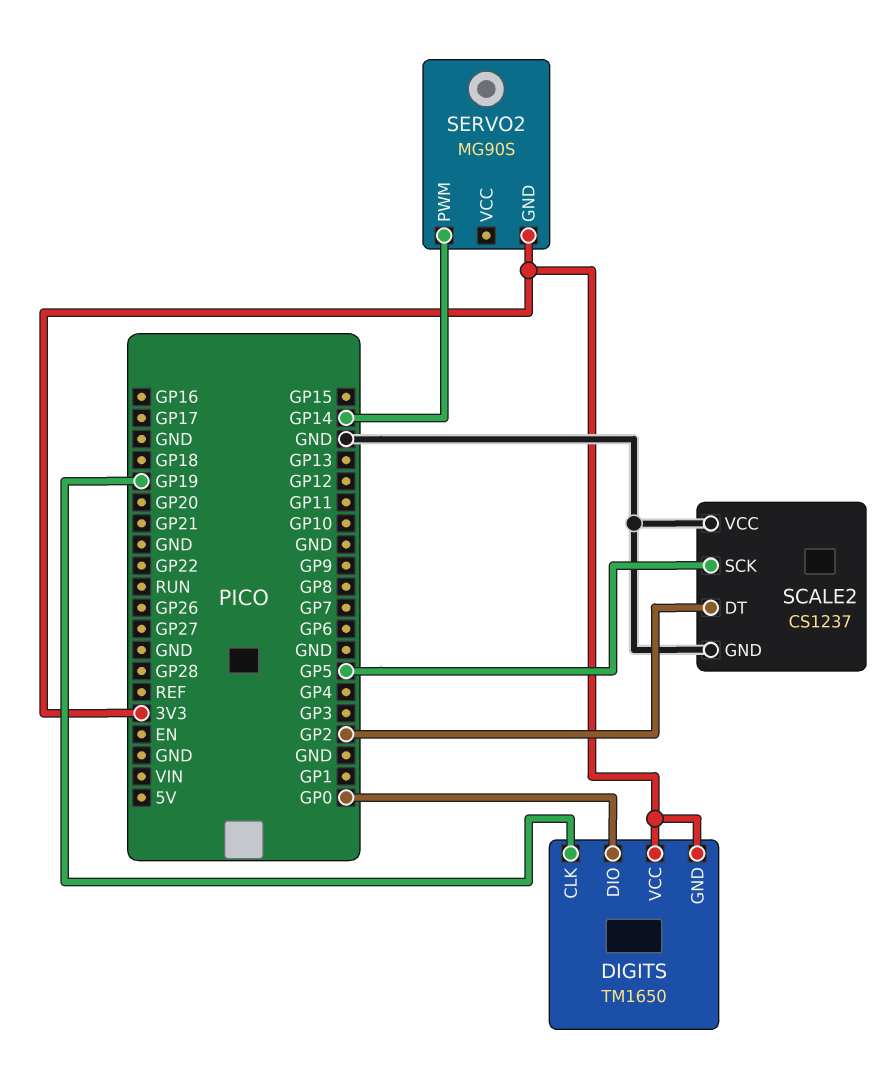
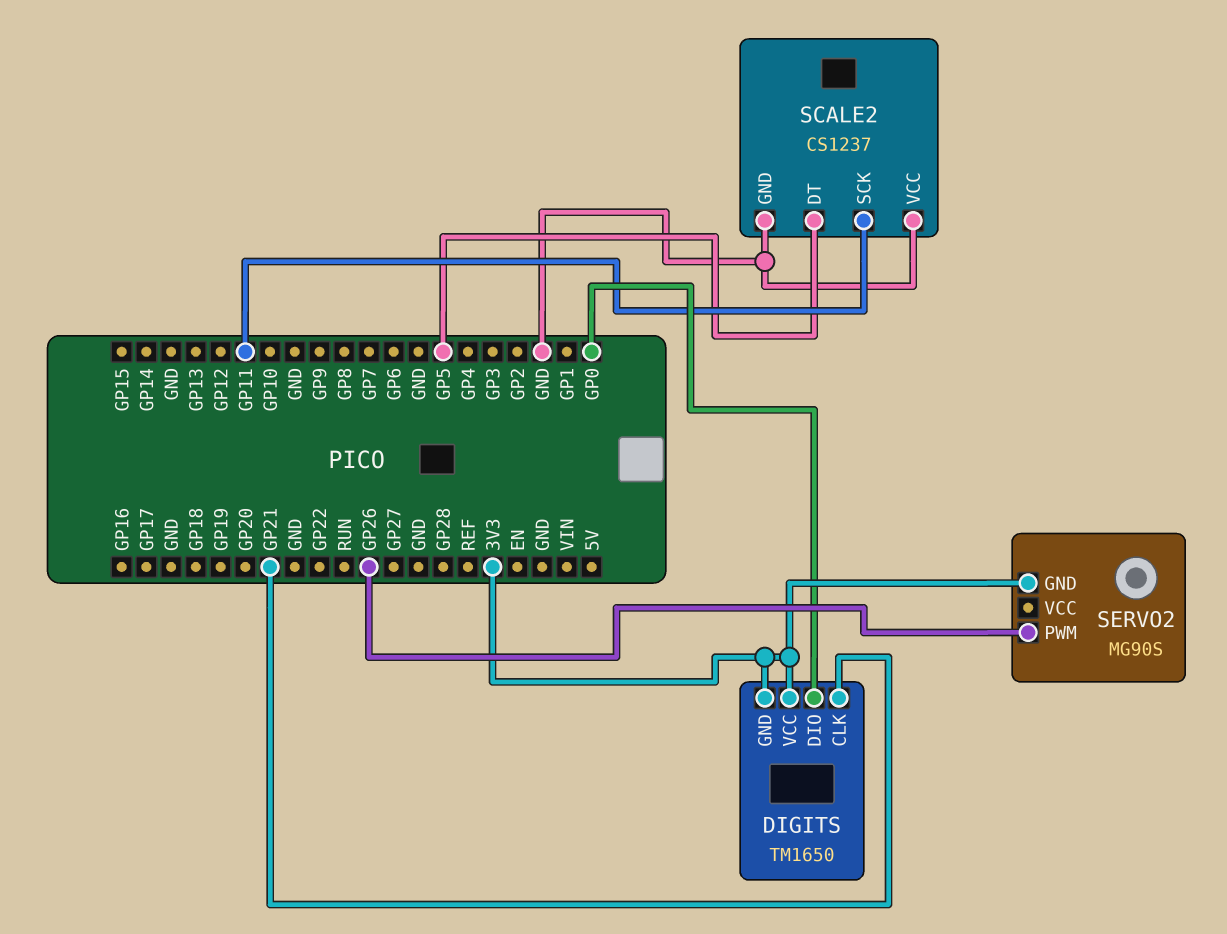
DIGITS pin CLK: GP19 -> GP21
SCALE2 pin DT: GP2 -> GP5
SCALE2 pin SCK: GP5 -> GP11
SERVO2 pin PWM: GP14 -> GP26

